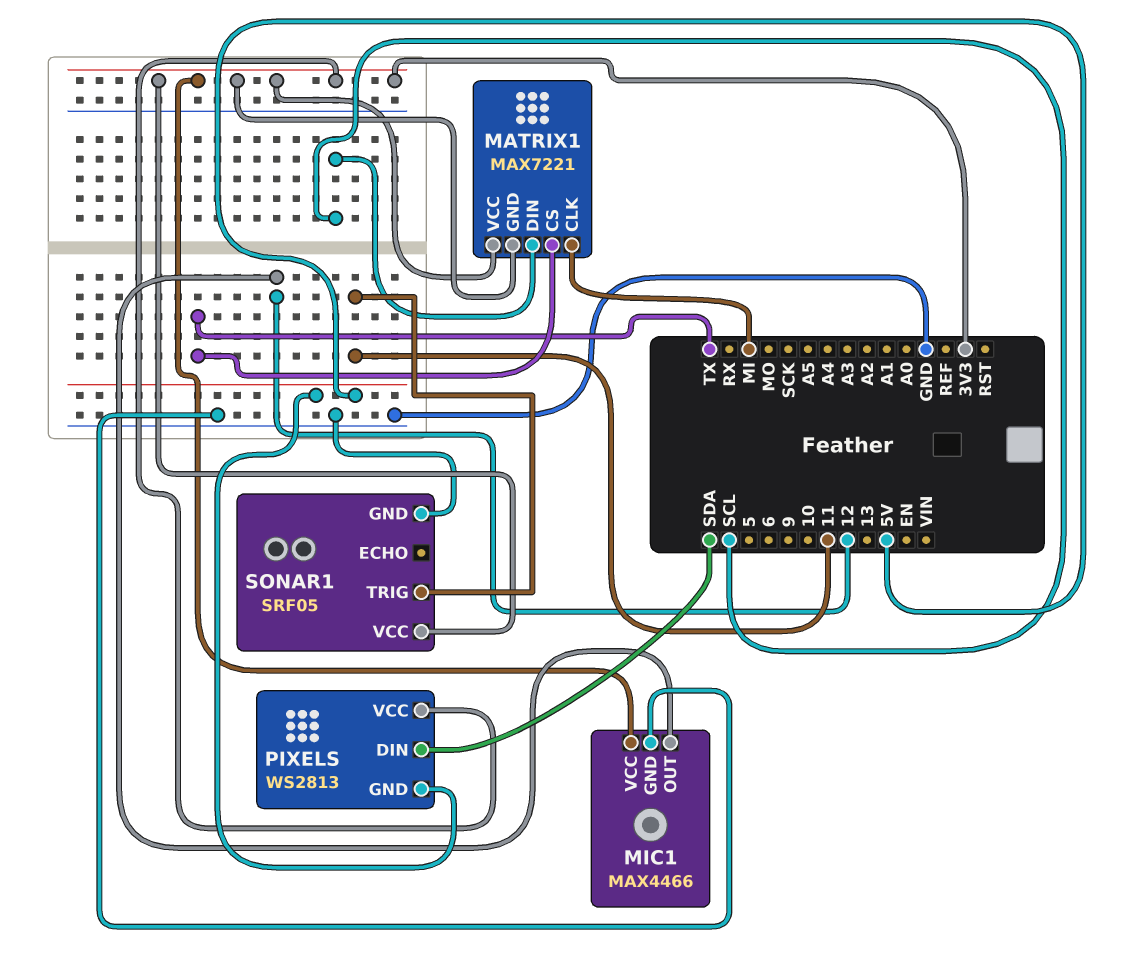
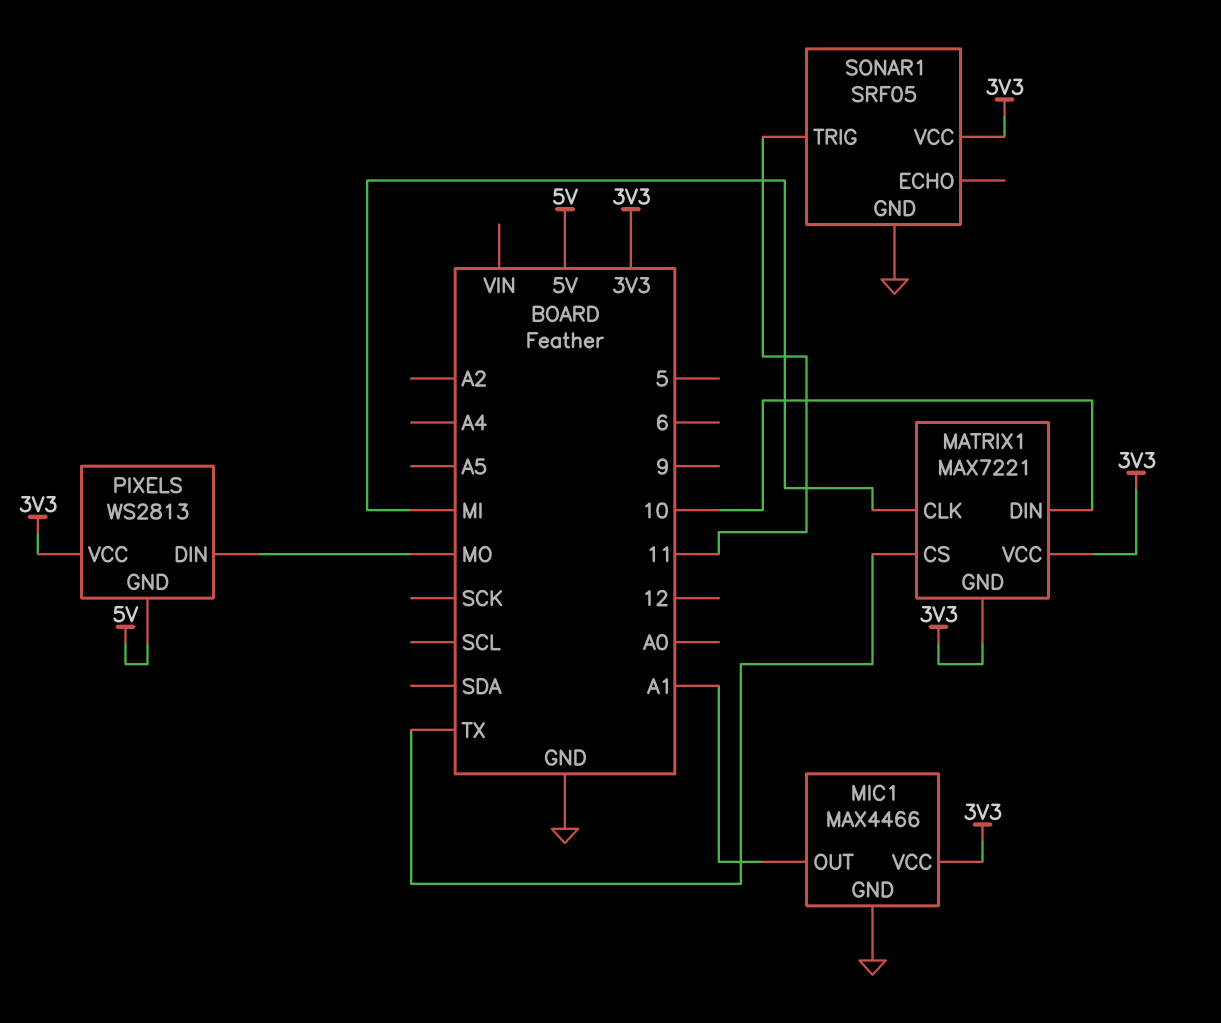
MATRIX1 pin DIN: SCL -> 10
MIC1 pin OUT: 12 -> A1
PIXELS pin DIN: SDA -> MO

